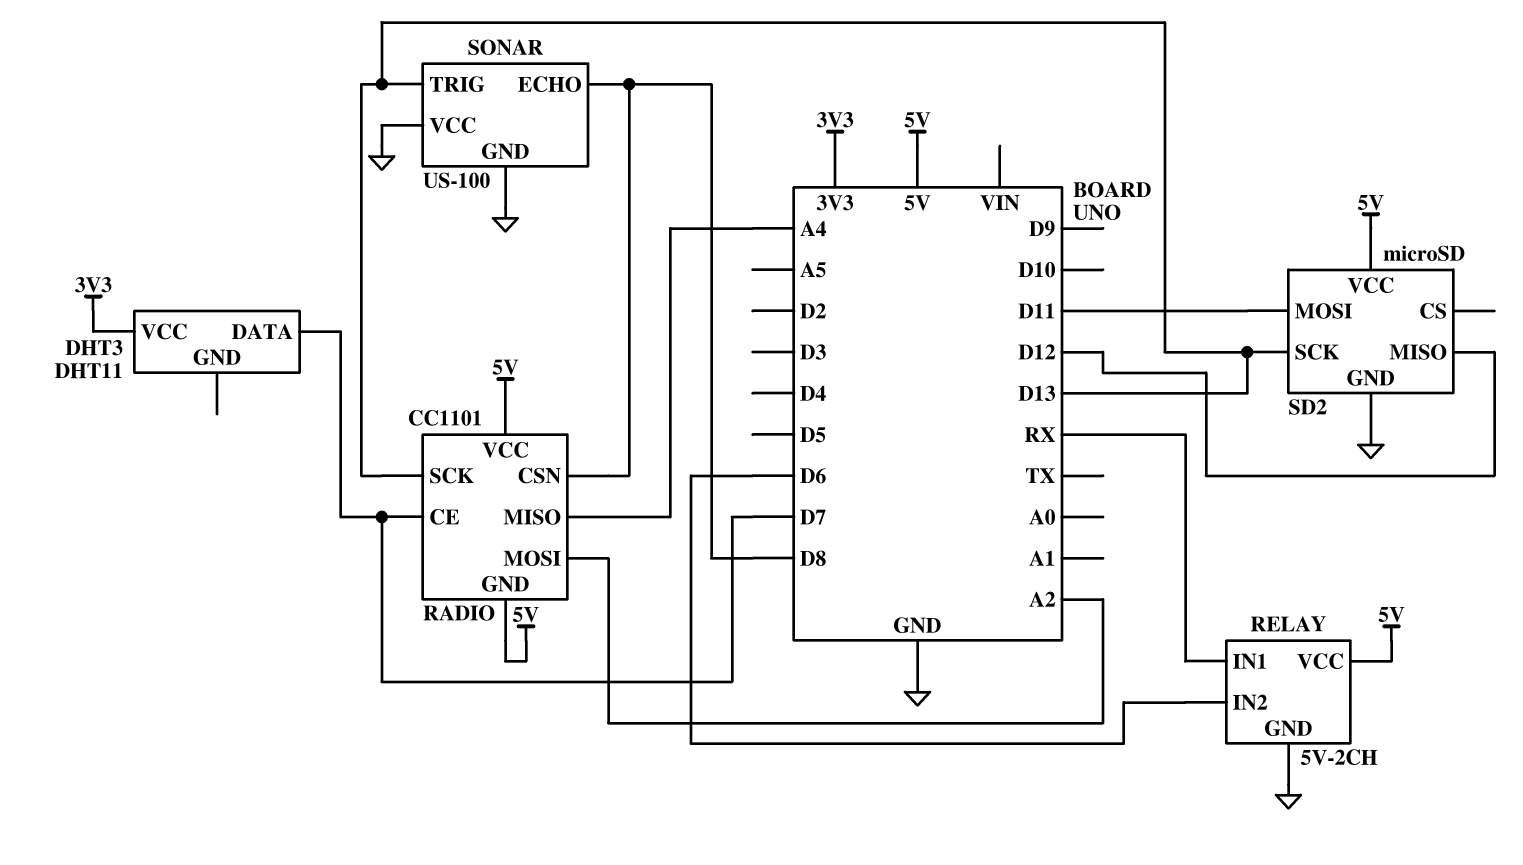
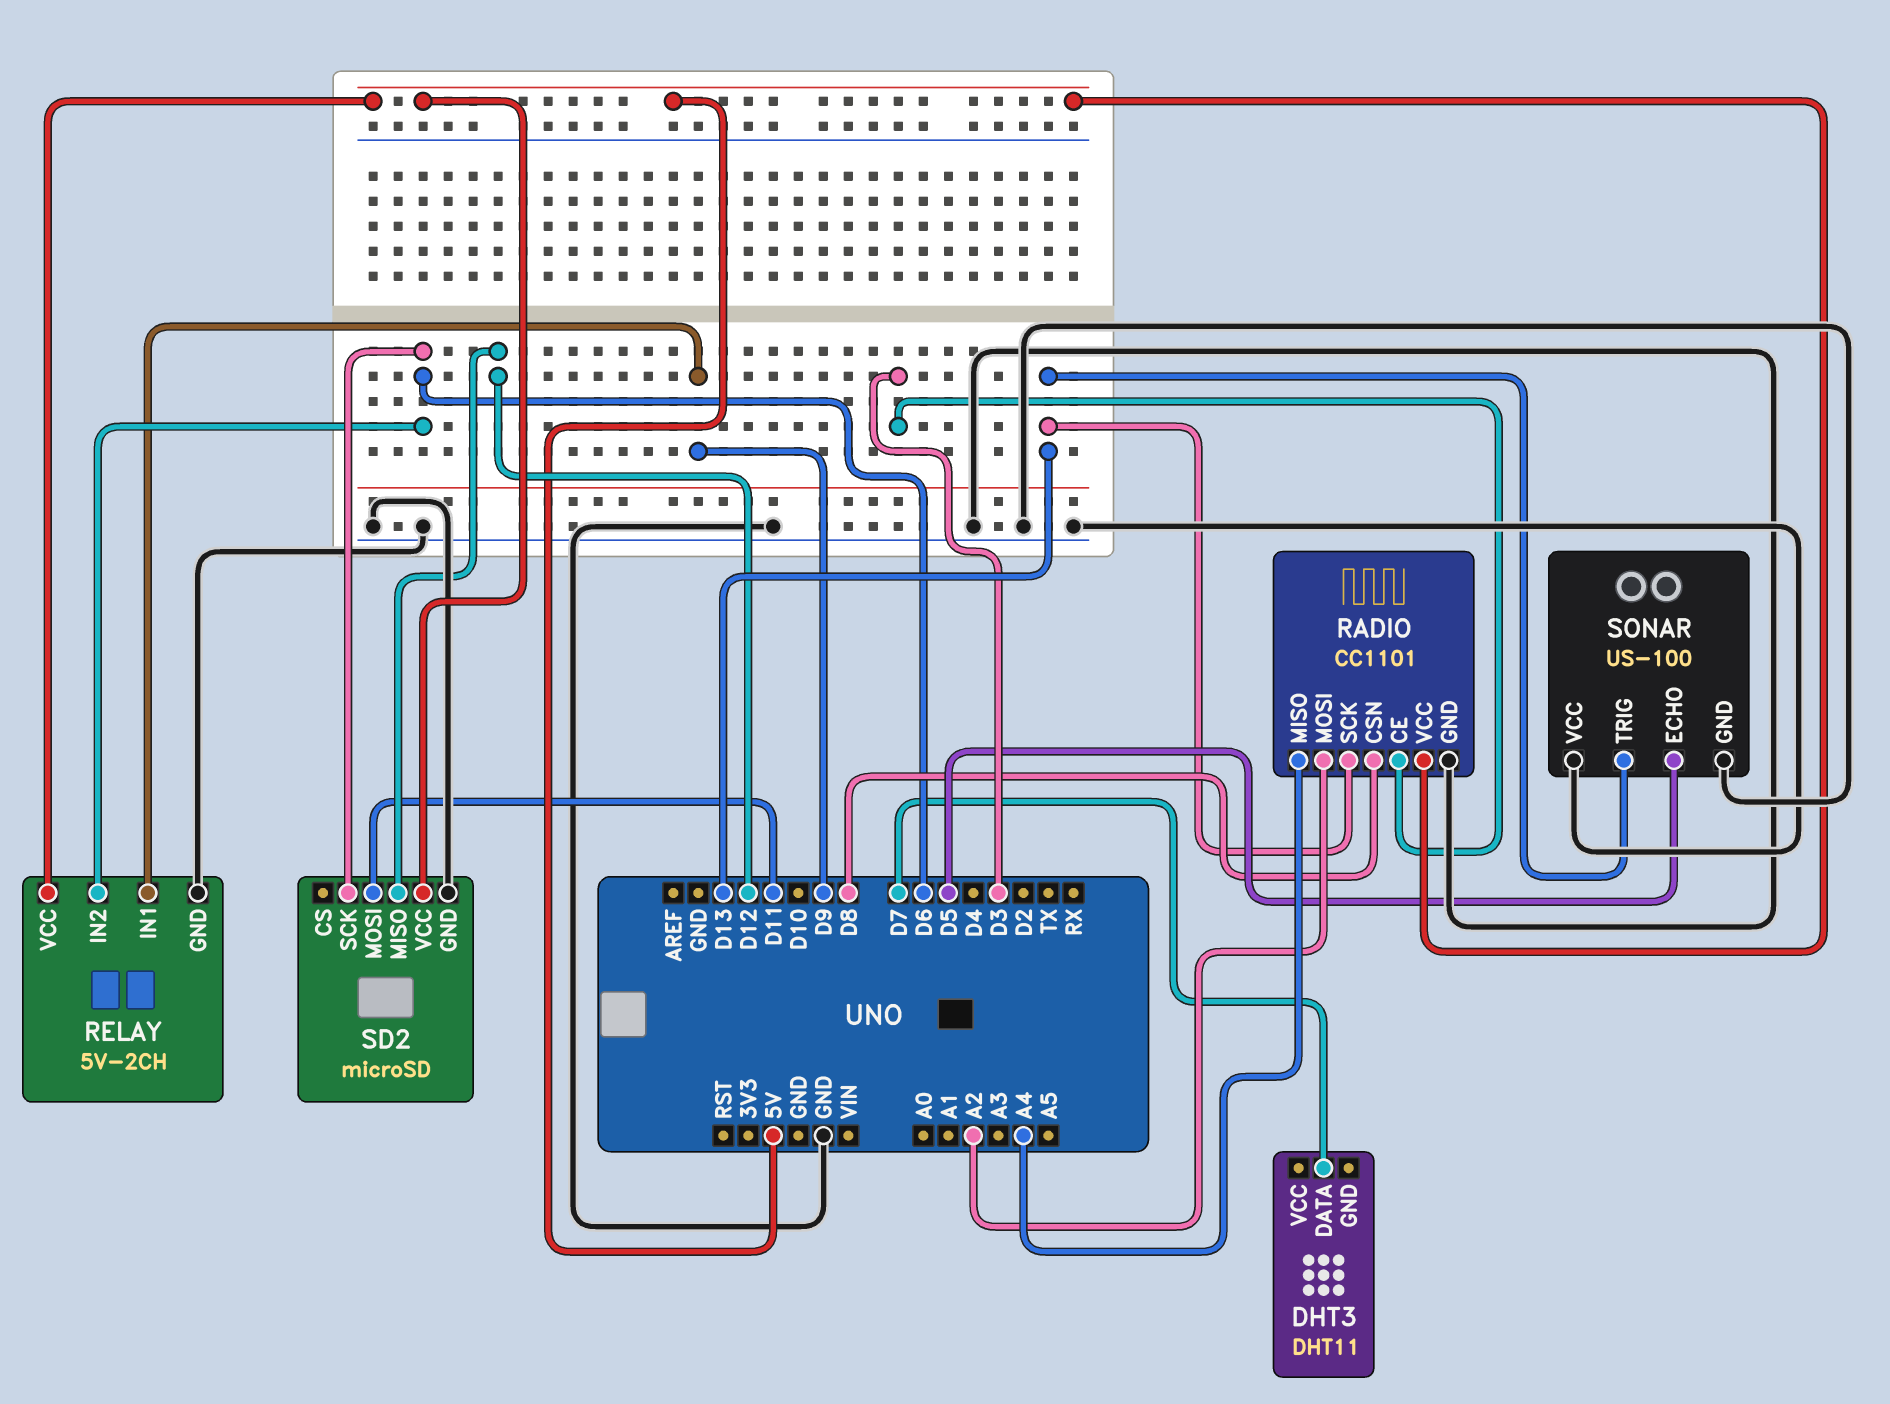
DHT3 pin VCC: 3V3 -> none
RADIO pin CE: D7 -> D3
RADIO pin GND: 5V -> GND
RELAY pin IN1: RX -> D9
SD2 pin SCK: D13 -> D6
SONAR pin ECHO: D8 -> D5

